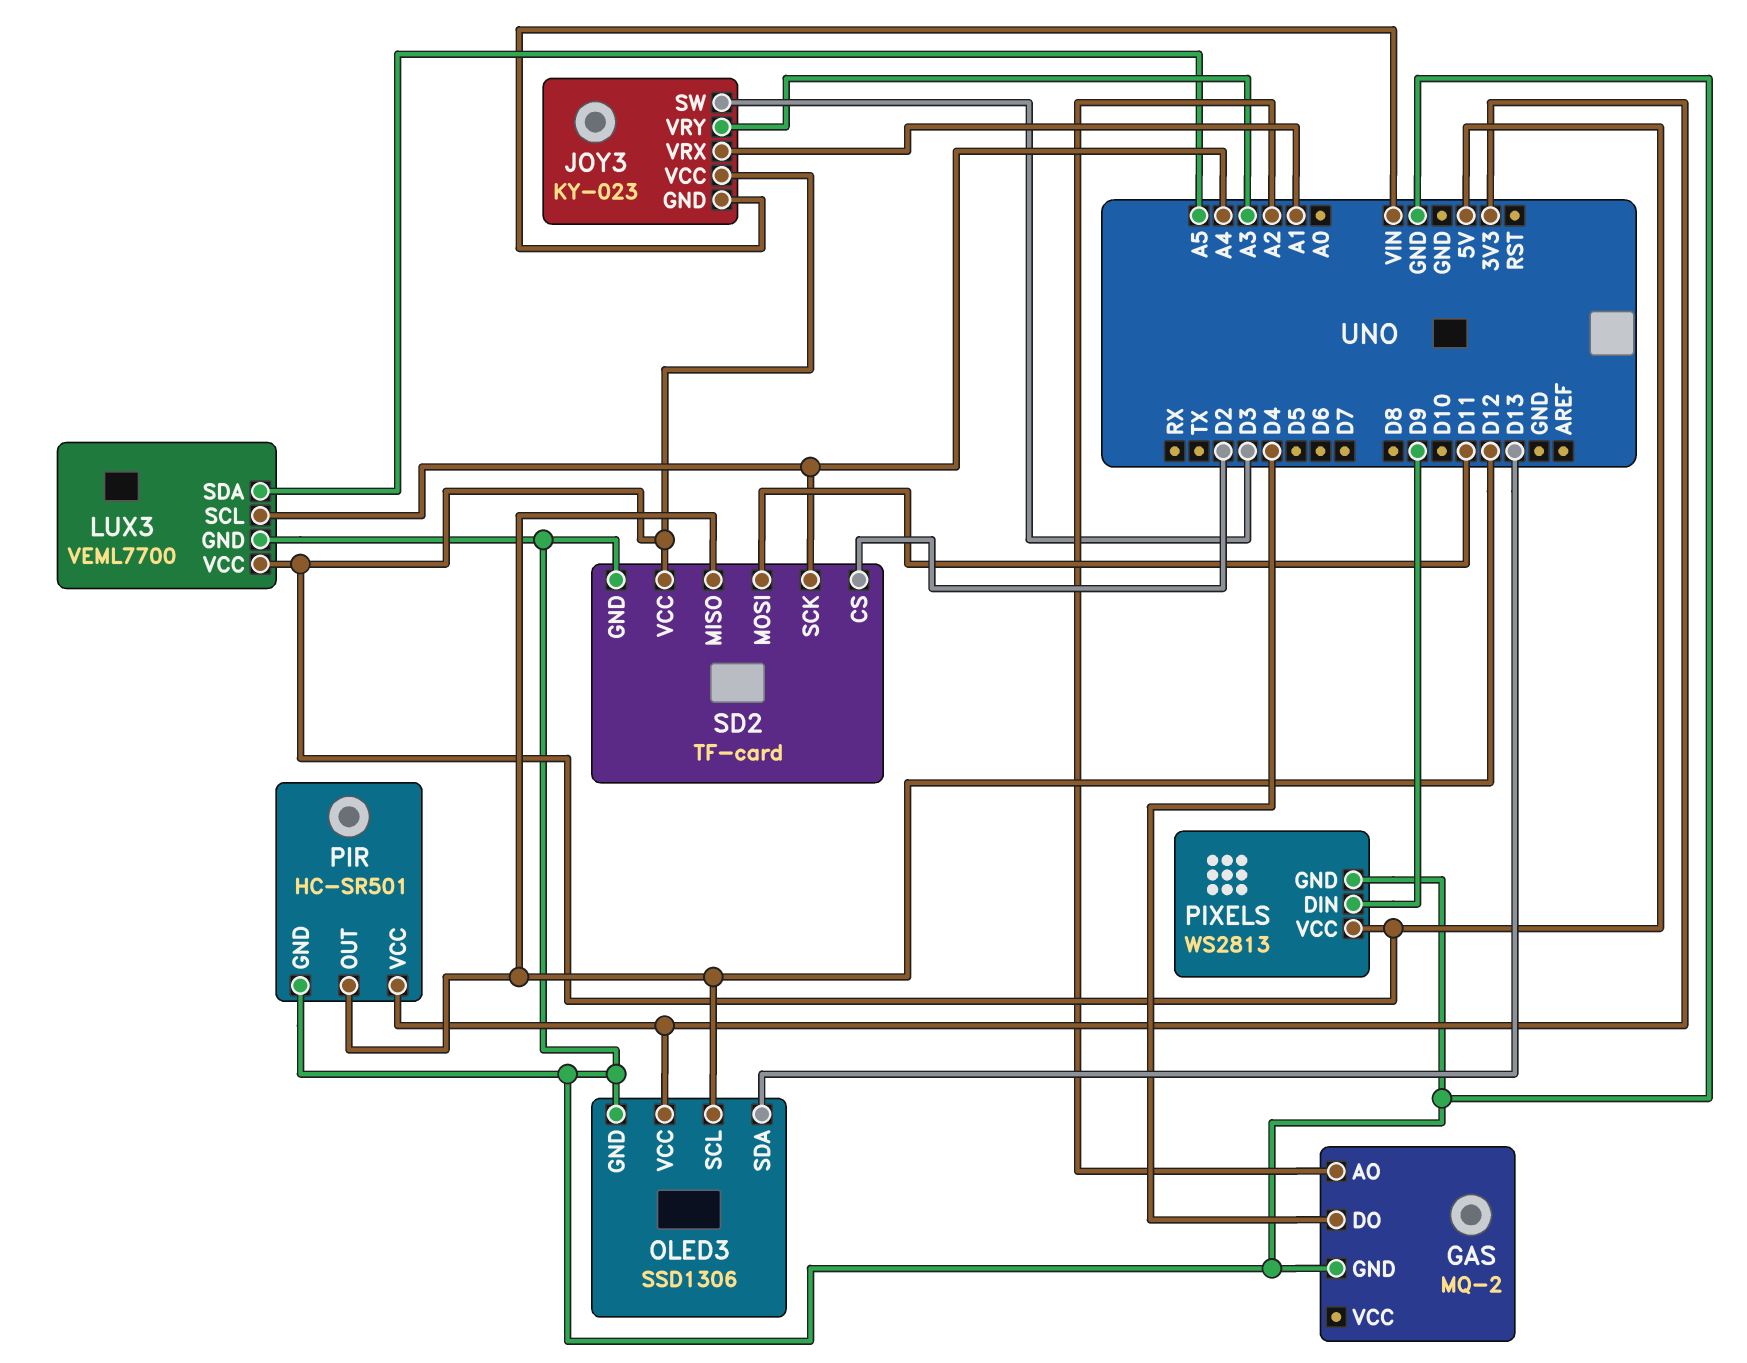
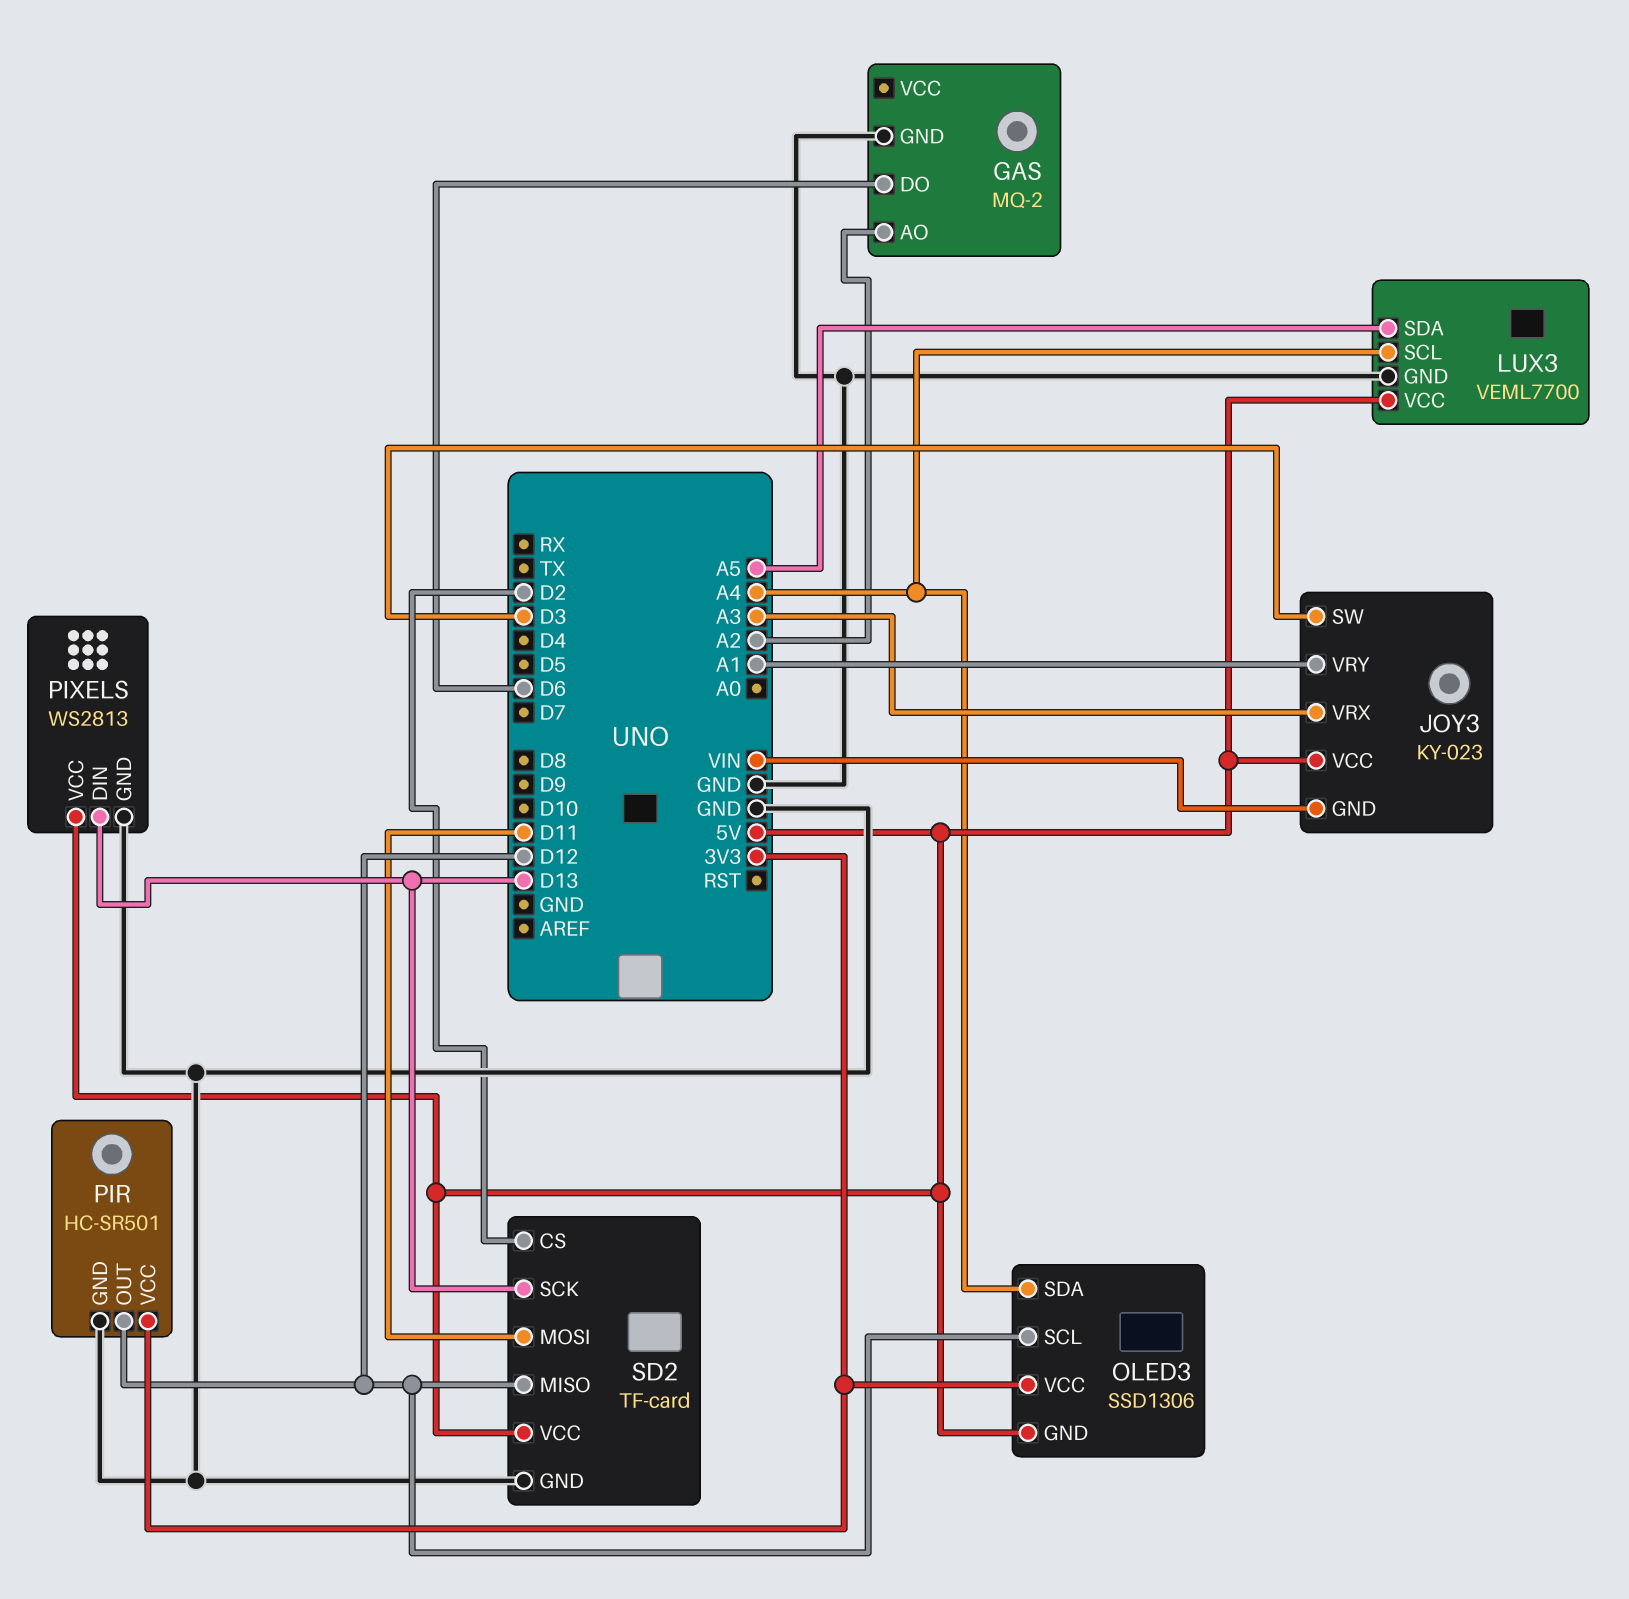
GAS pin DO: D4 -> D6
JOY3 pin VRX: A1 -> A3
JOY3 pin VRY: A3 -> A1
OLED3 pin GND: GND -> 5V
OLED3 pin SDA: D13 -> A4
PIXELS pin DIN: D9 -> D13
SD2 pin SCK: A4 -> D13

